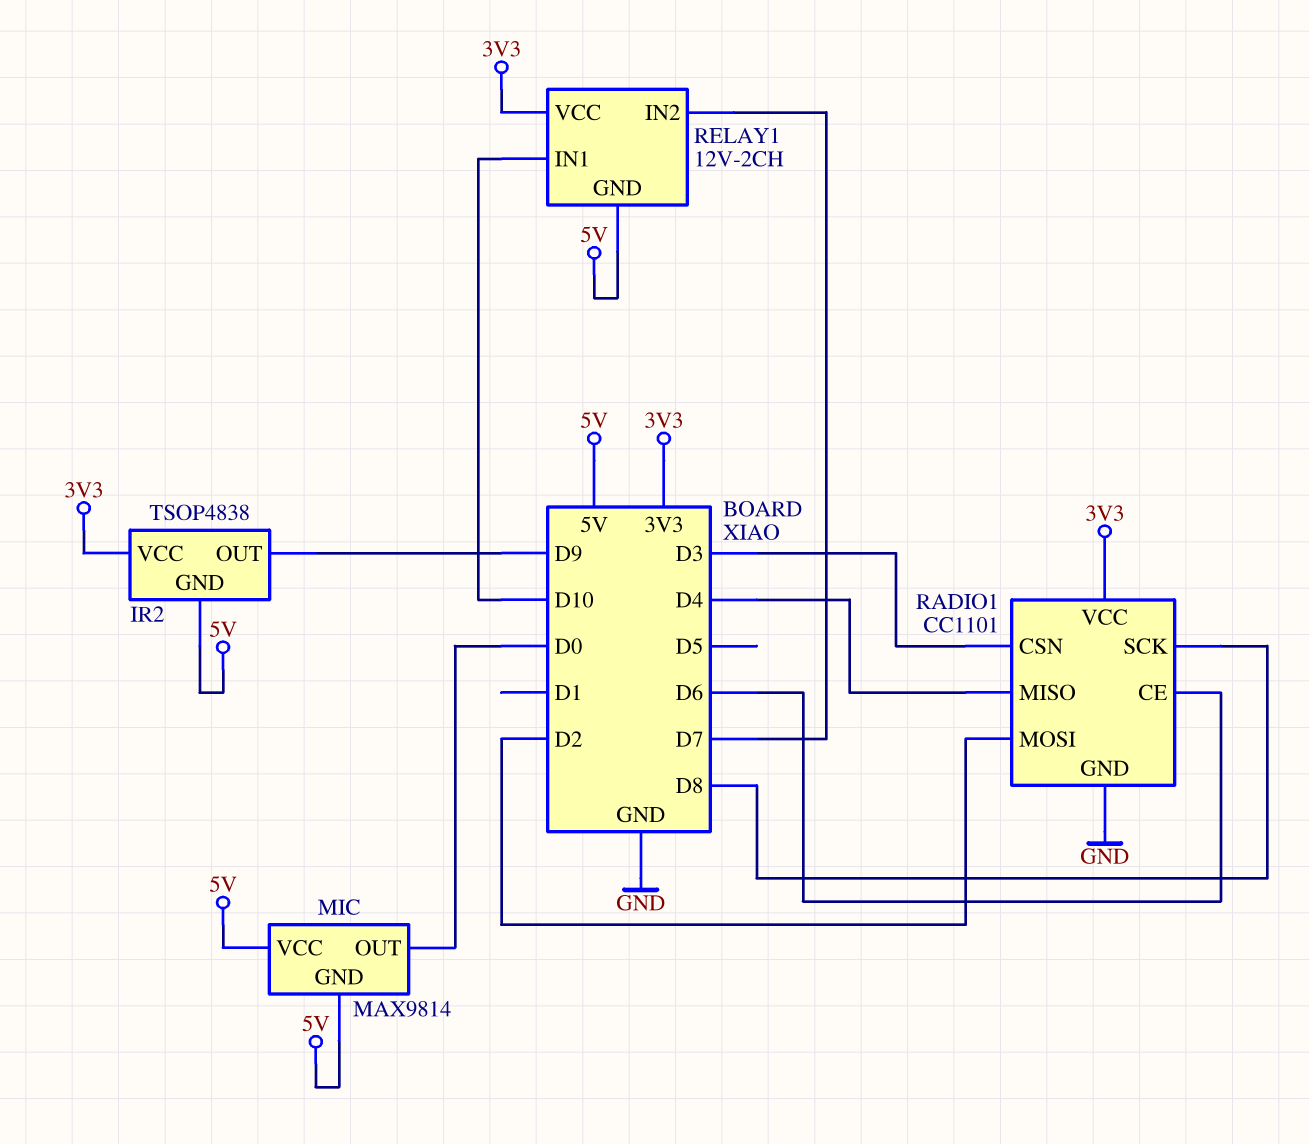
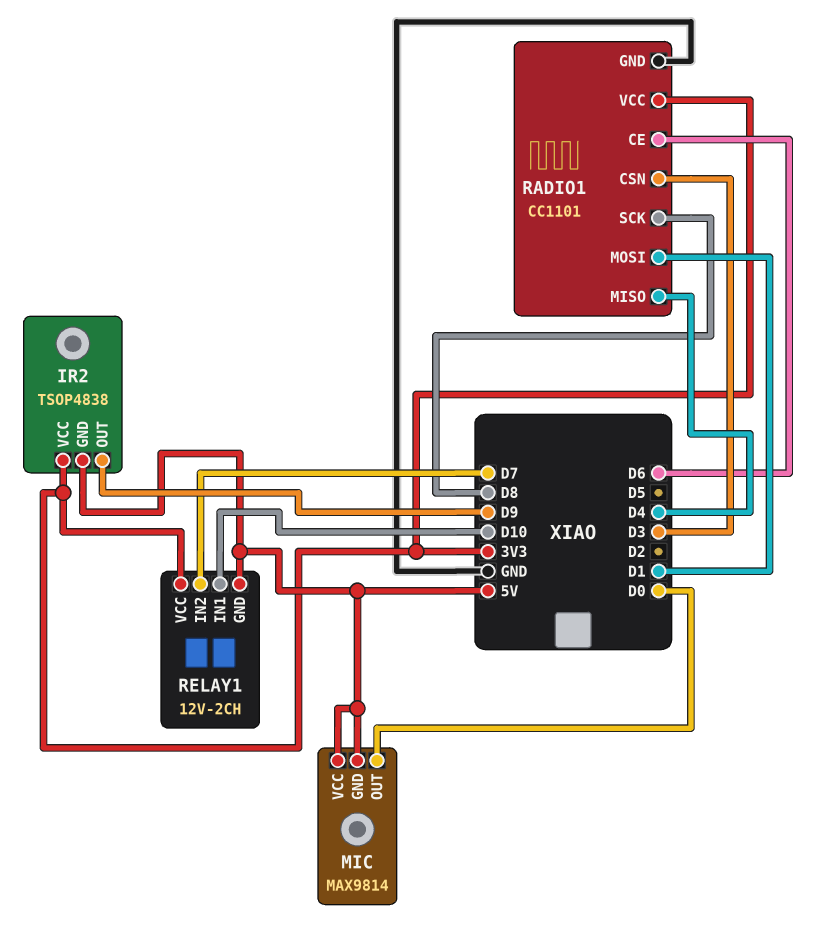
RADIO1 pin MOSI: D2 -> D1

